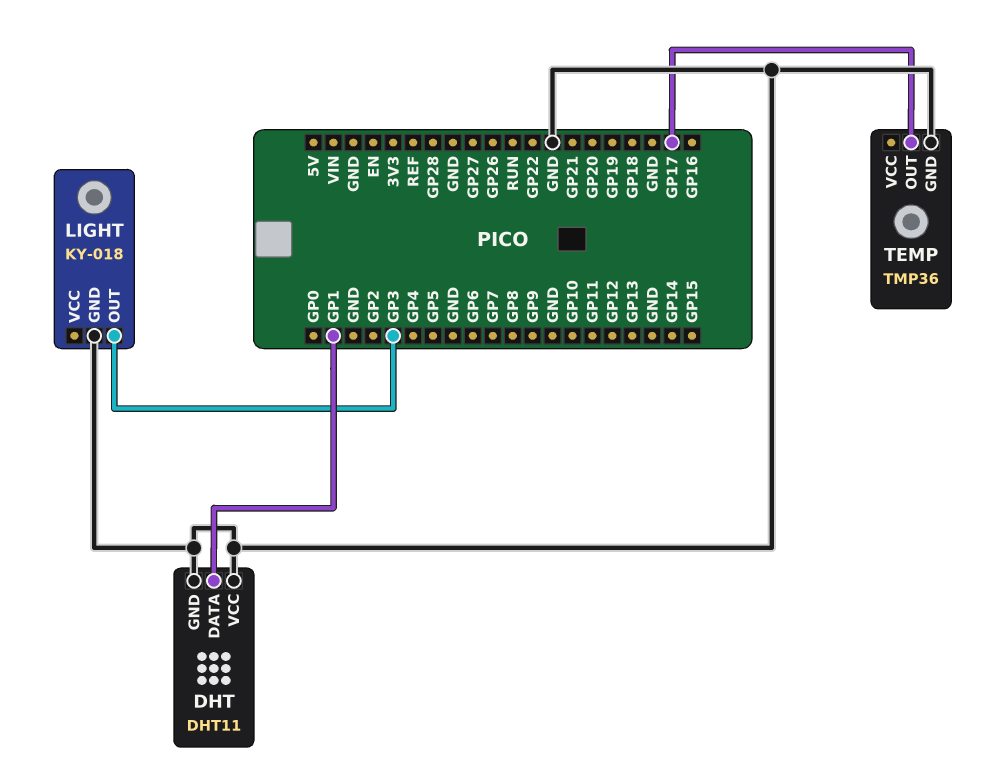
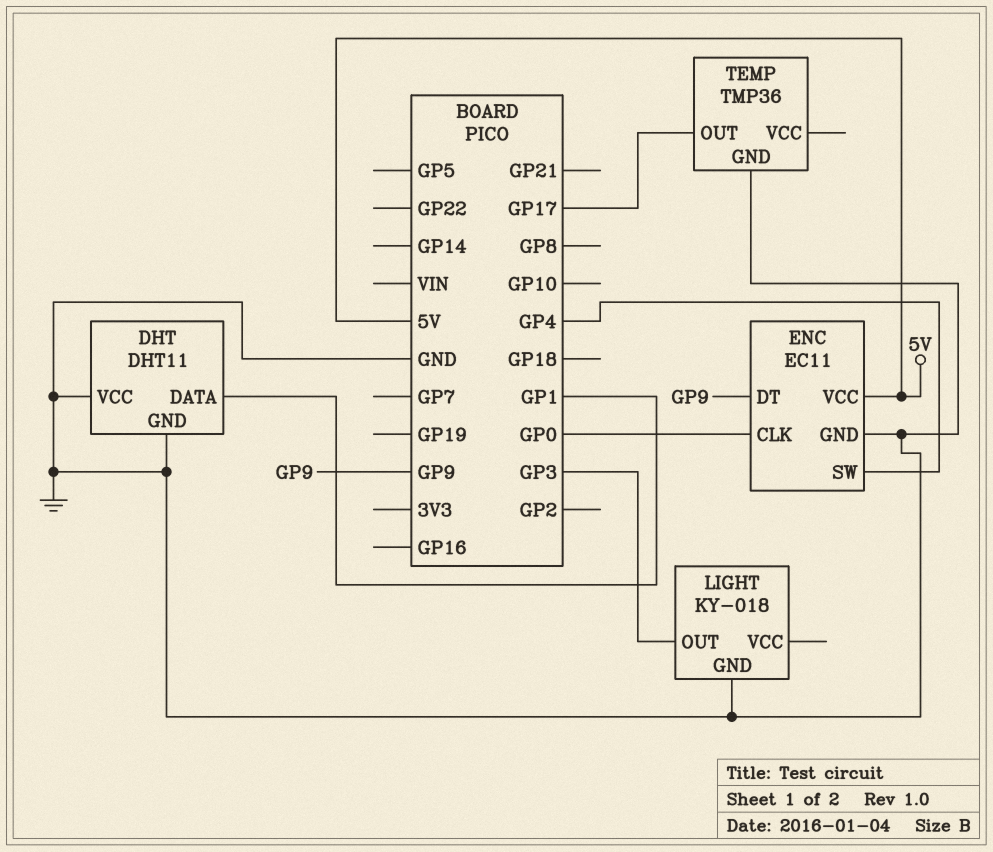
ENC: none -> EC11
ENC pin CLK: none -> GP0
ENC pin DT: none -> GP9
ENC pin GND: none -> GND
ENC pin SW: none -> GP4
ENC pin VCC: none -> 5V

